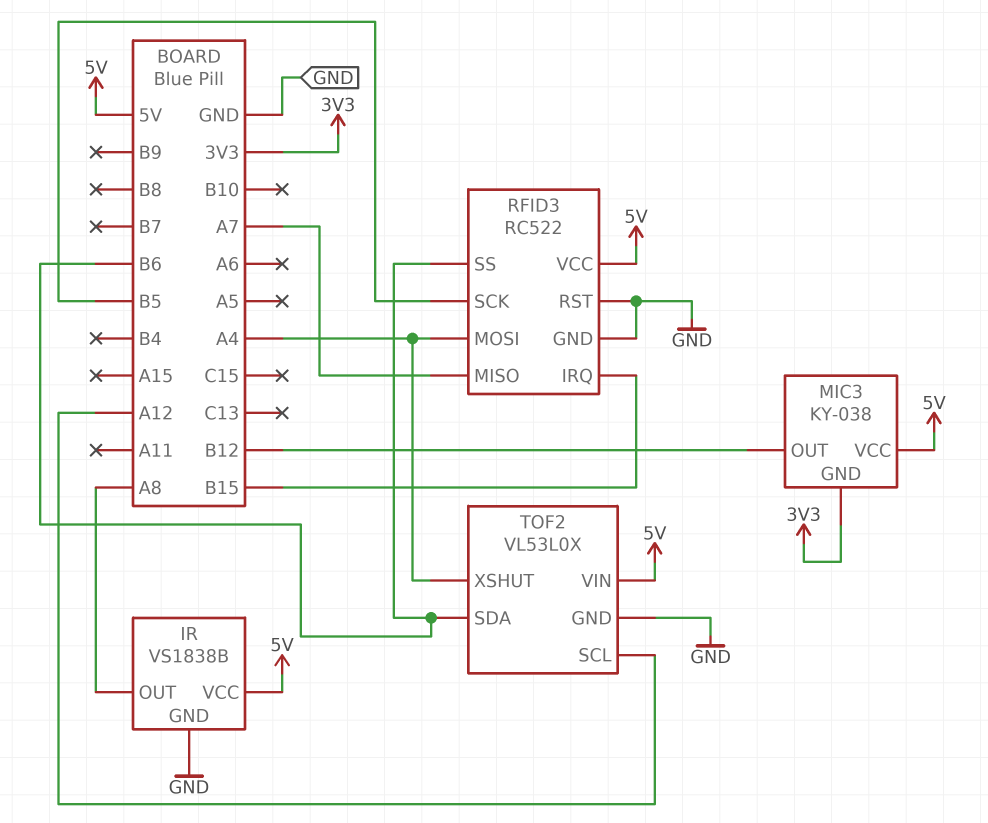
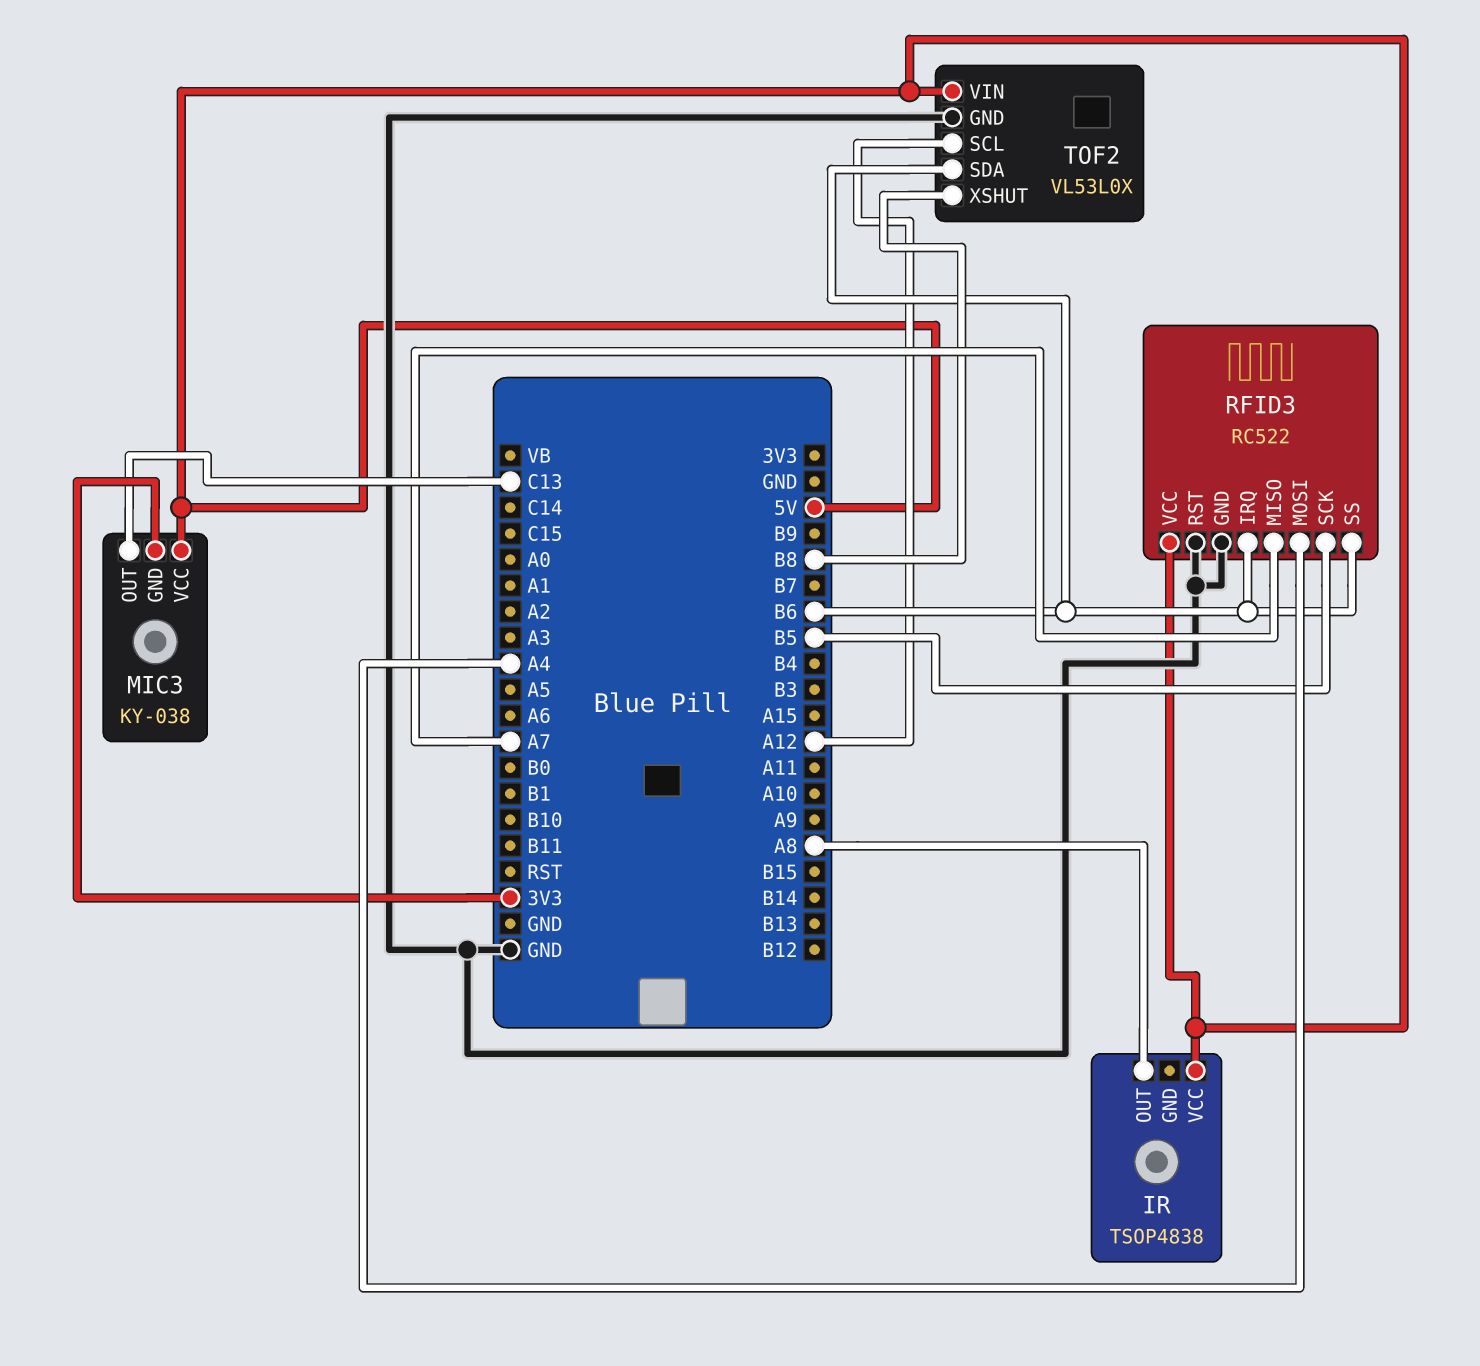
IR: VS1838B -> TSOP4838
IR pin GND: GND -> none
MIC3 pin OUT: B12 -> C13
RFID3 pin IRQ: B15 -> B6
TOF2 pin XSHUT: A4 -> B8

